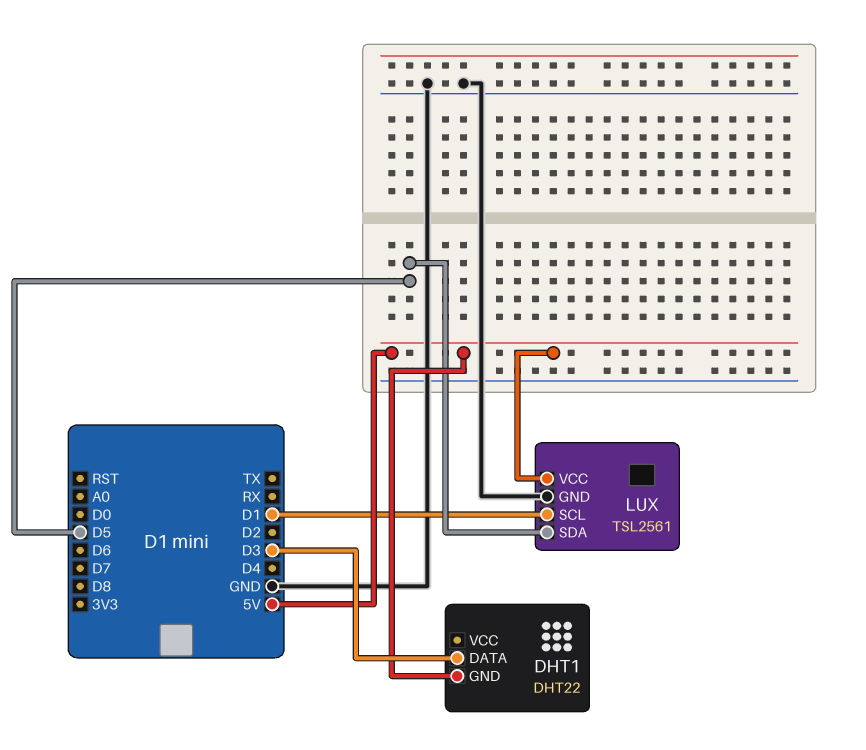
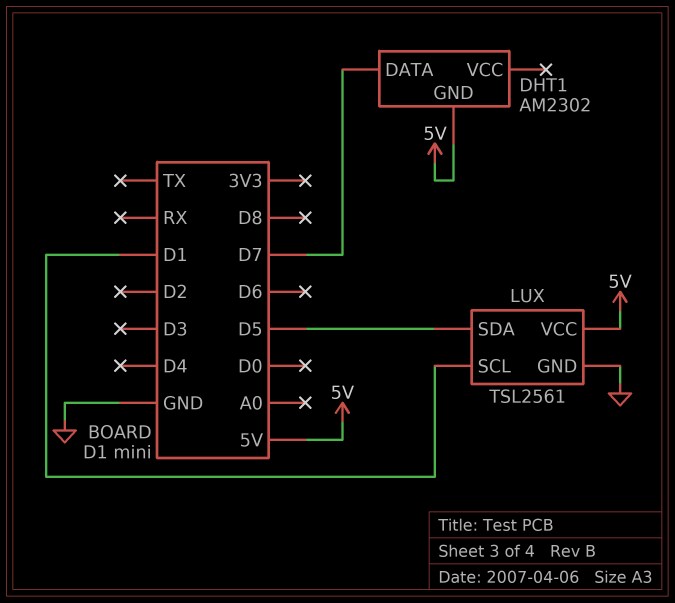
DHT1: DHT22 -> AM2302
DHT1 pin DATA: D3 -> D7

